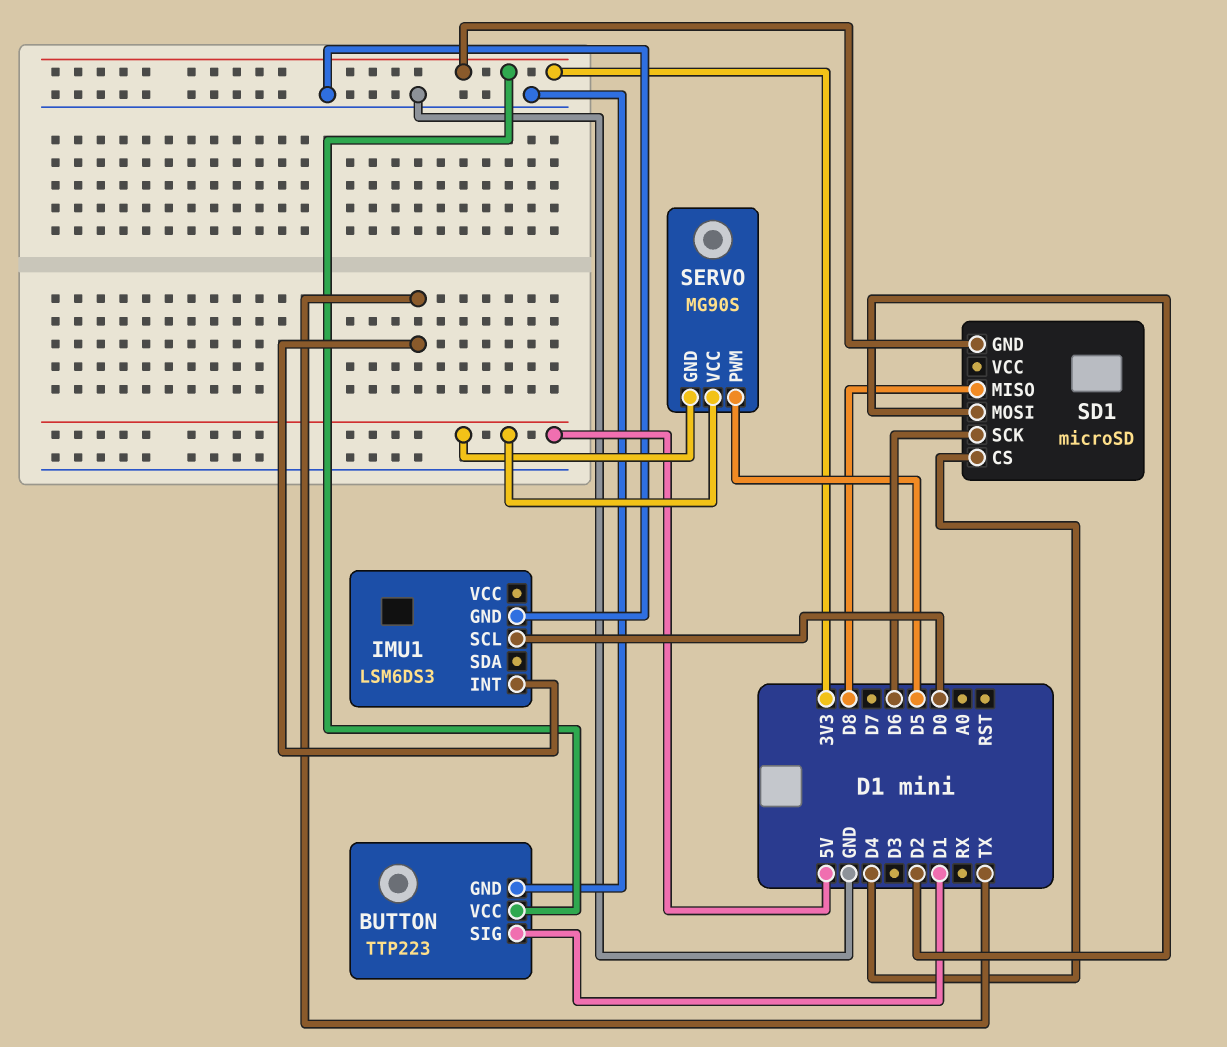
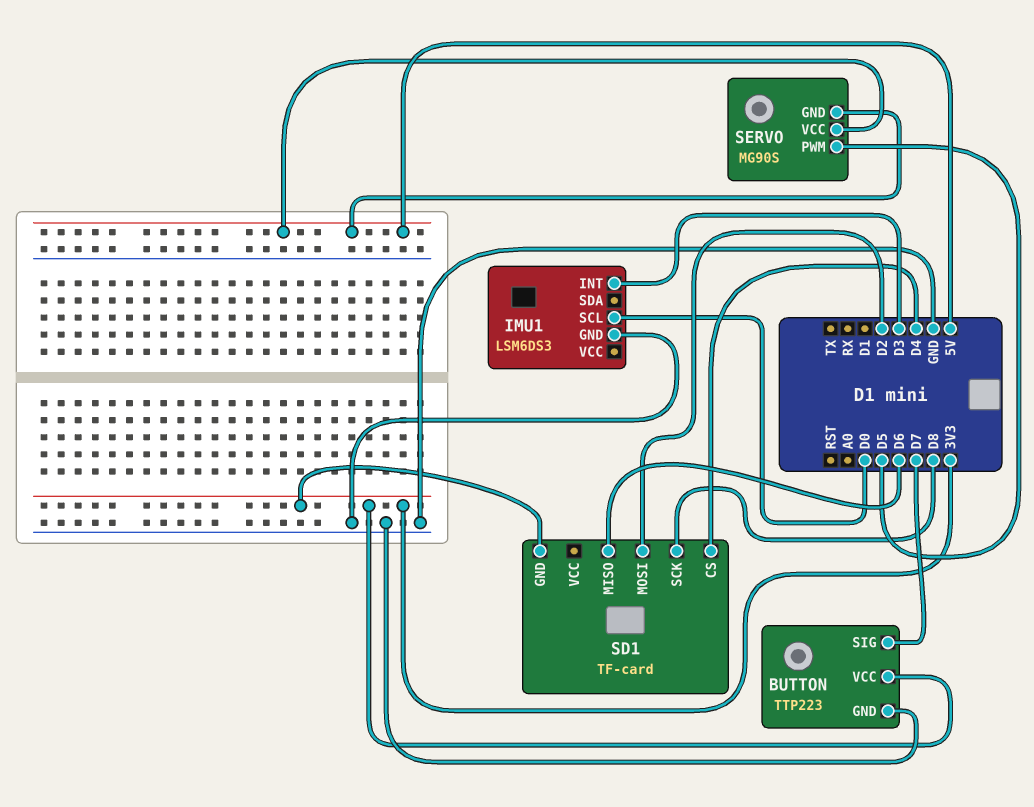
BUTTON pin SIG: D1 -> D7
IMU1 pin INT: TX -> D3
SD1: microSD -> TF-card
SD1 pin MISO: D8 -> D6
SD1 pin SCK: D6 -> D8

